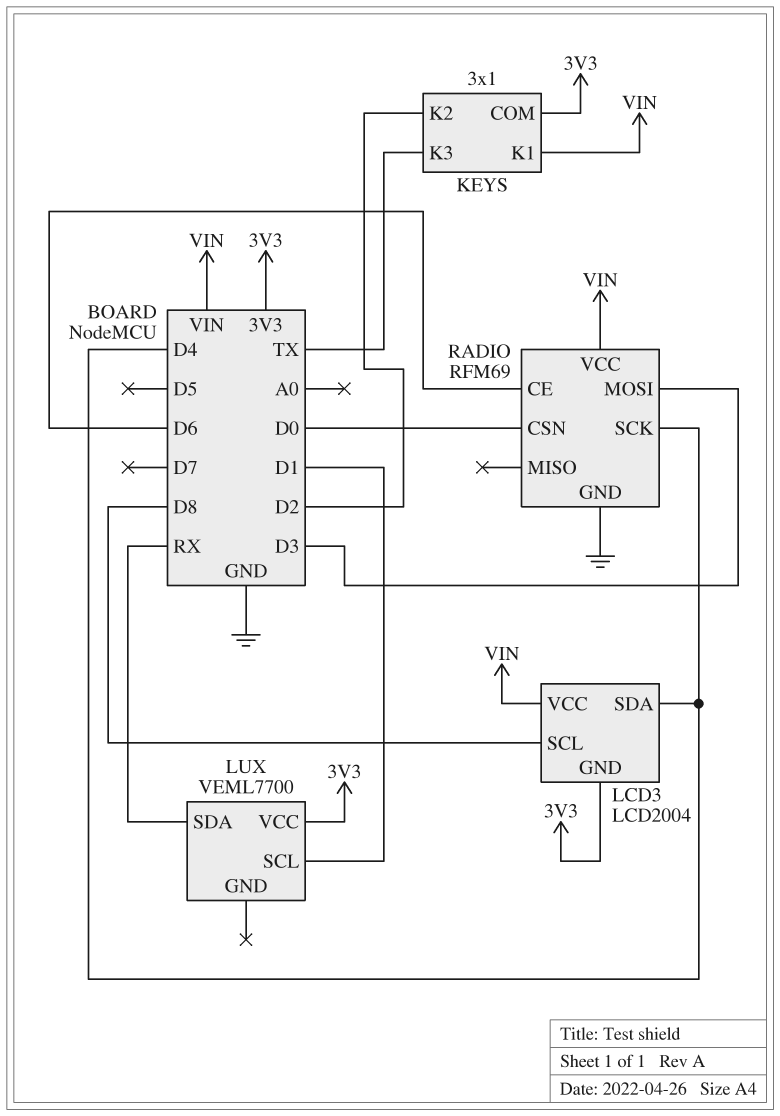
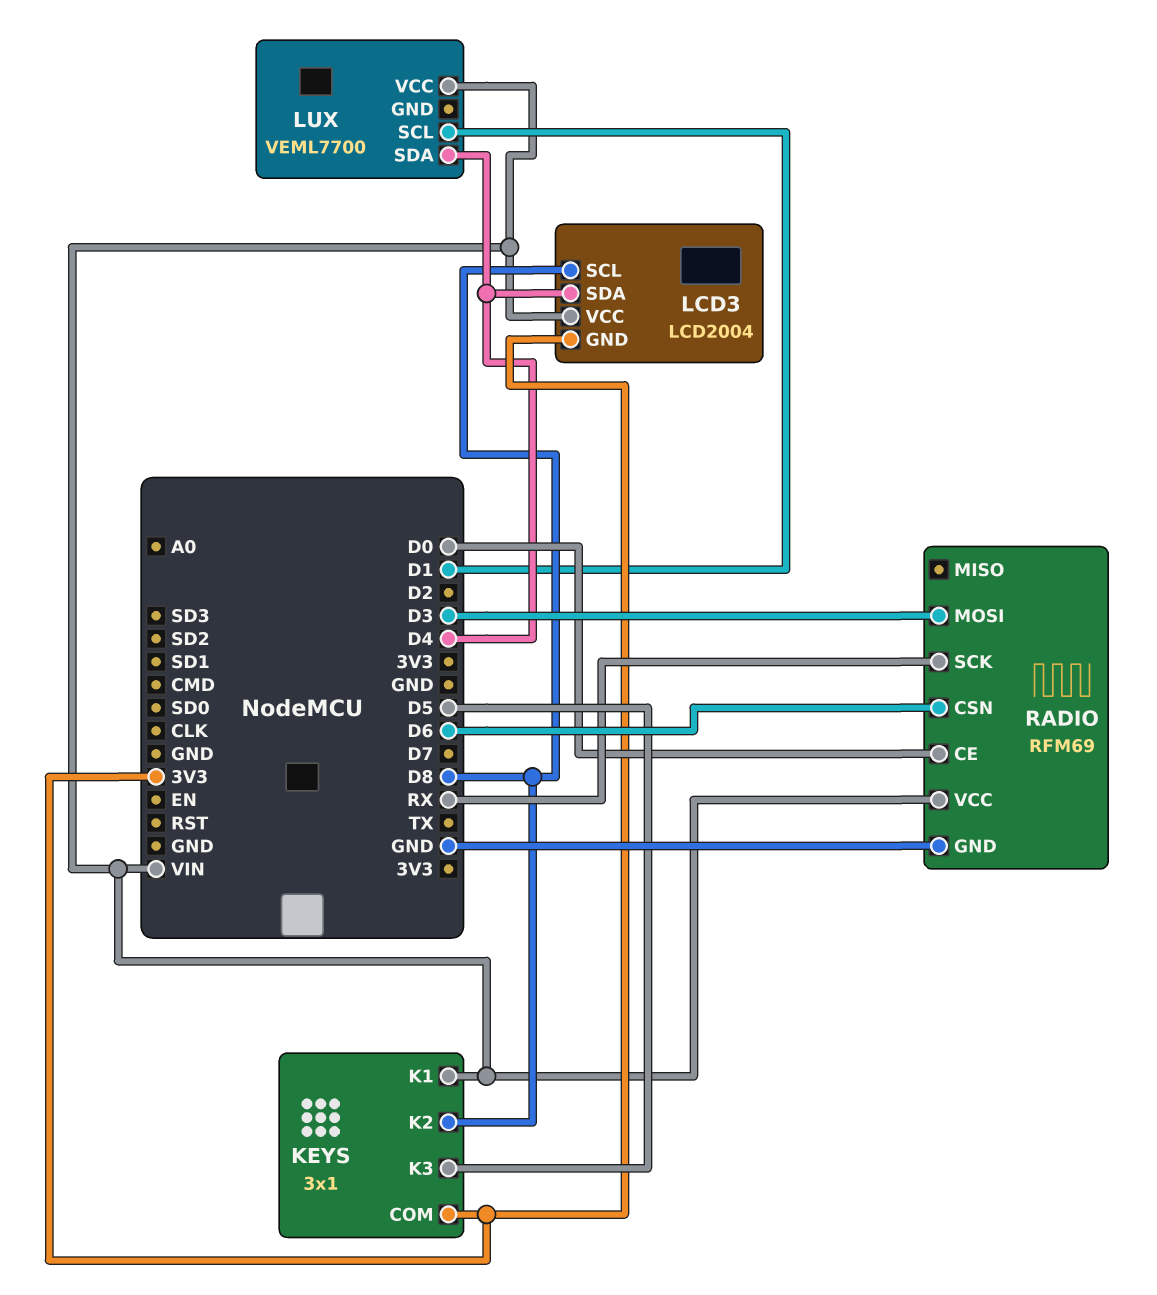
KEYS pin K2: D2 -> D8
KEYS pin K3: TX -> D5
LUX pin SDA: RX -> D4
LUX pin VCC: 3V3 -> VIN
RADIO pin CE: D6 -> D0
RADIO pin CSN: D0 -> D6
RADIO pin SCK: D4 -> RX

